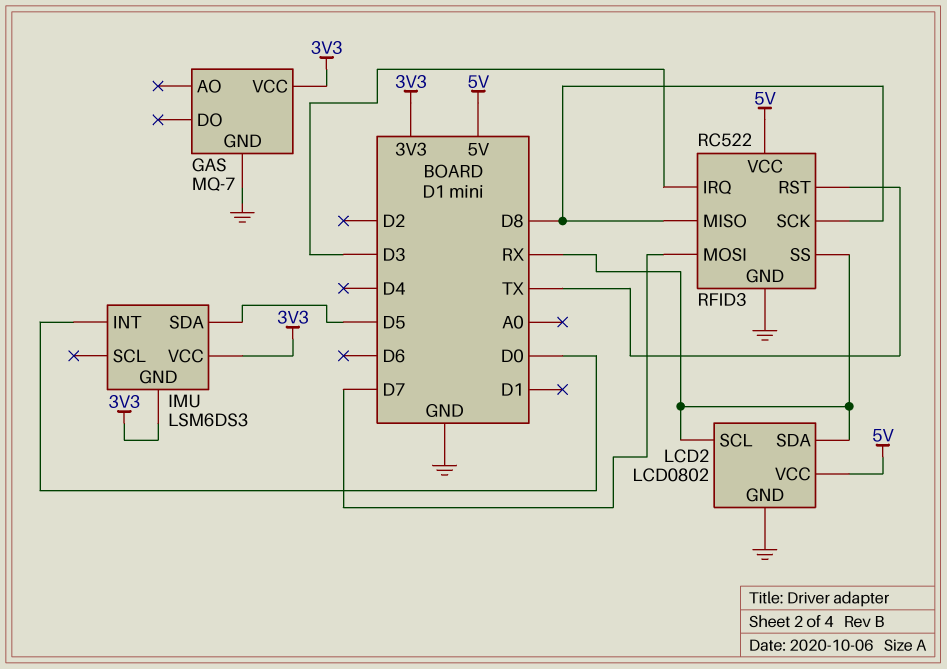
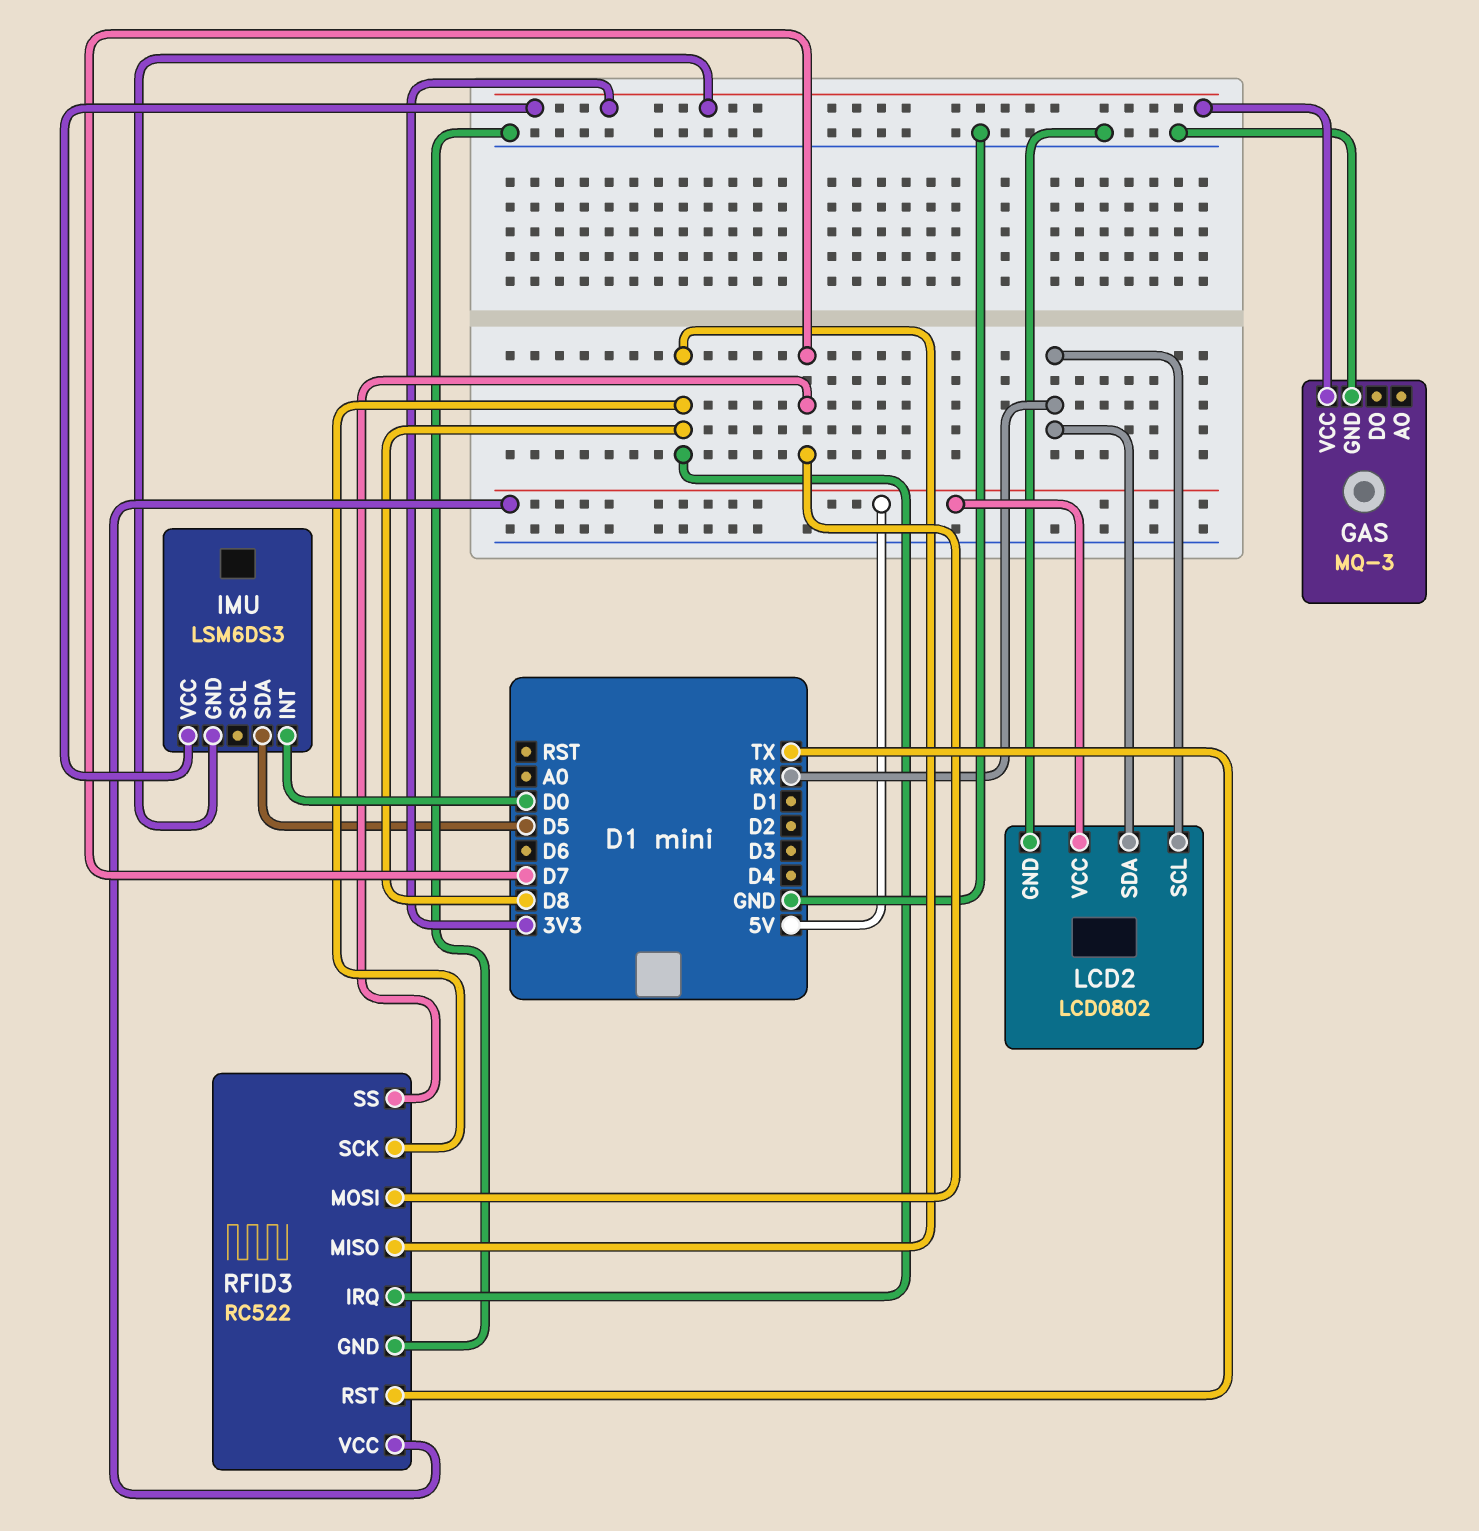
GAS: MQ-7 -> MQ-3
RFID3 pin IRQ: D3 -> D8
RFID3 pin SS: RX -> D7

